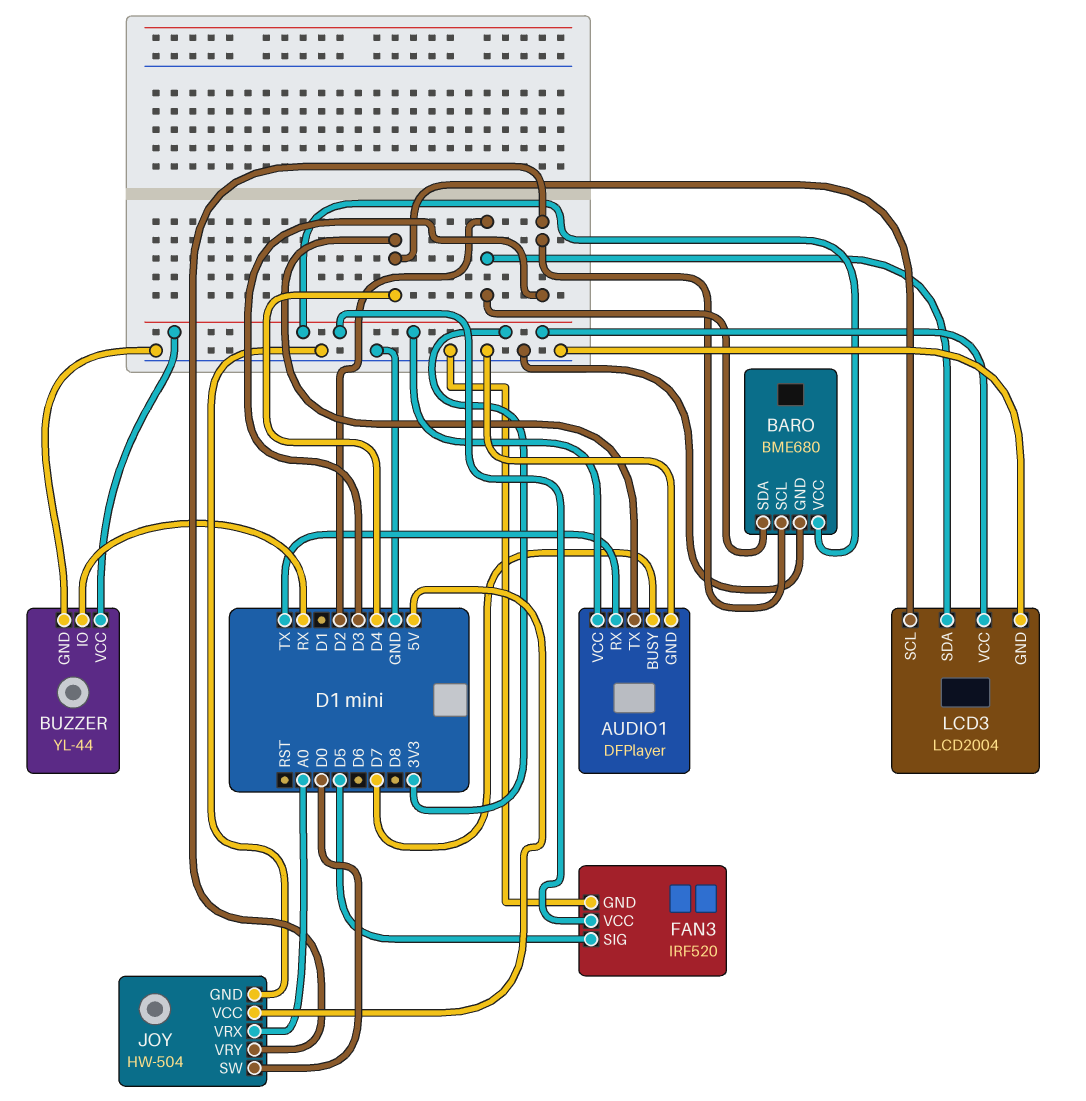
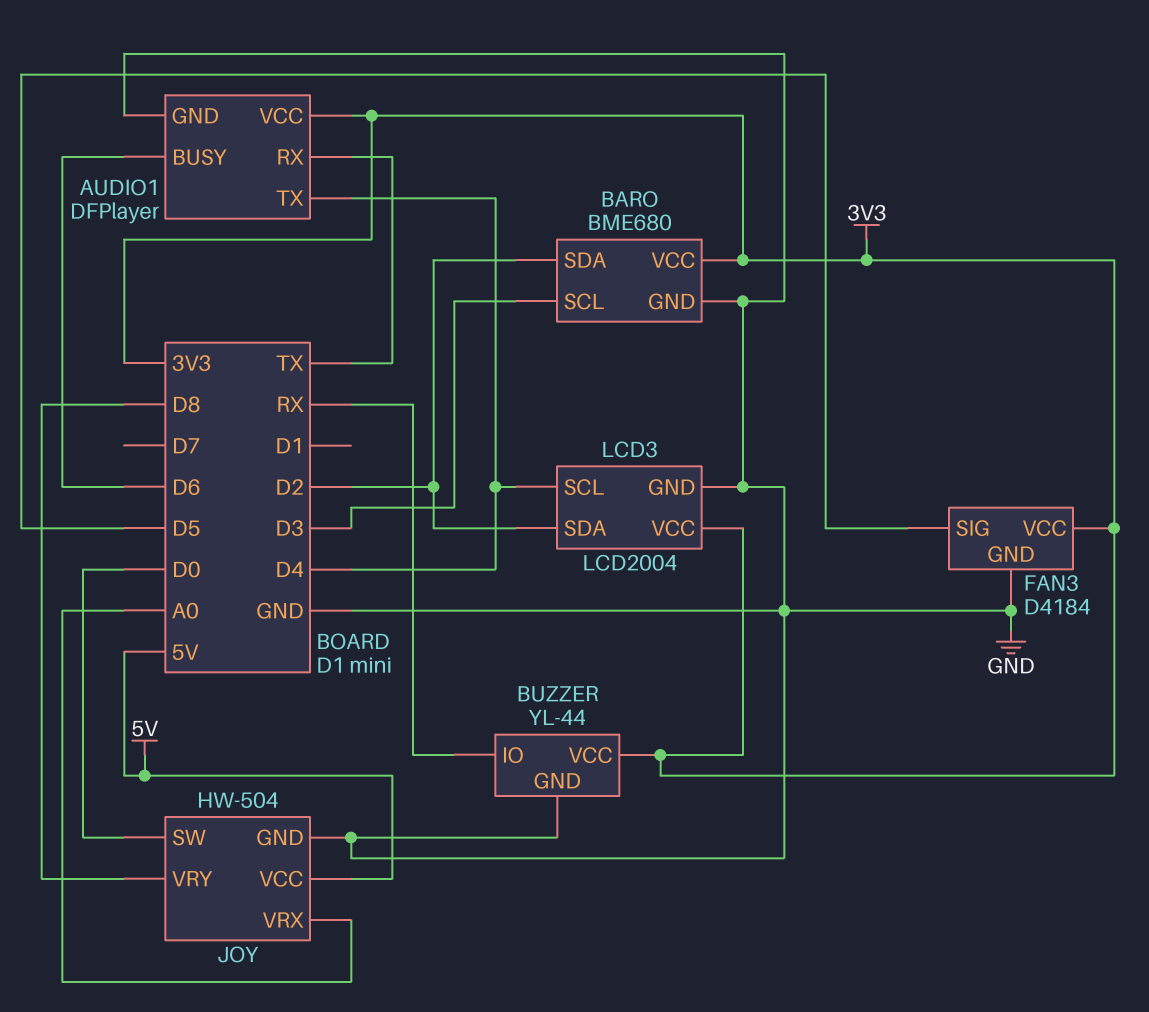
AUDIO1 pin BUSY: D7 -> D6
FAN3: IRF520 -> D4184
JOY pin VRY: D3 -> D8

